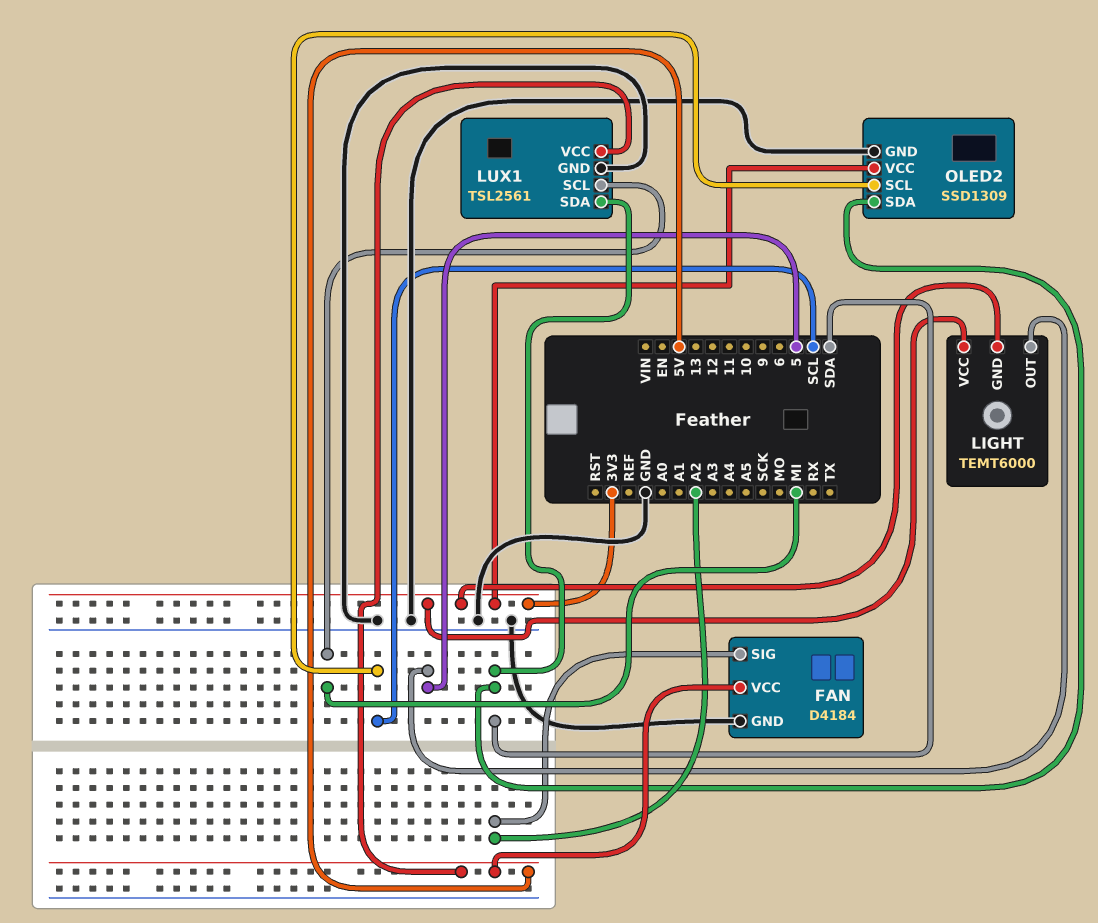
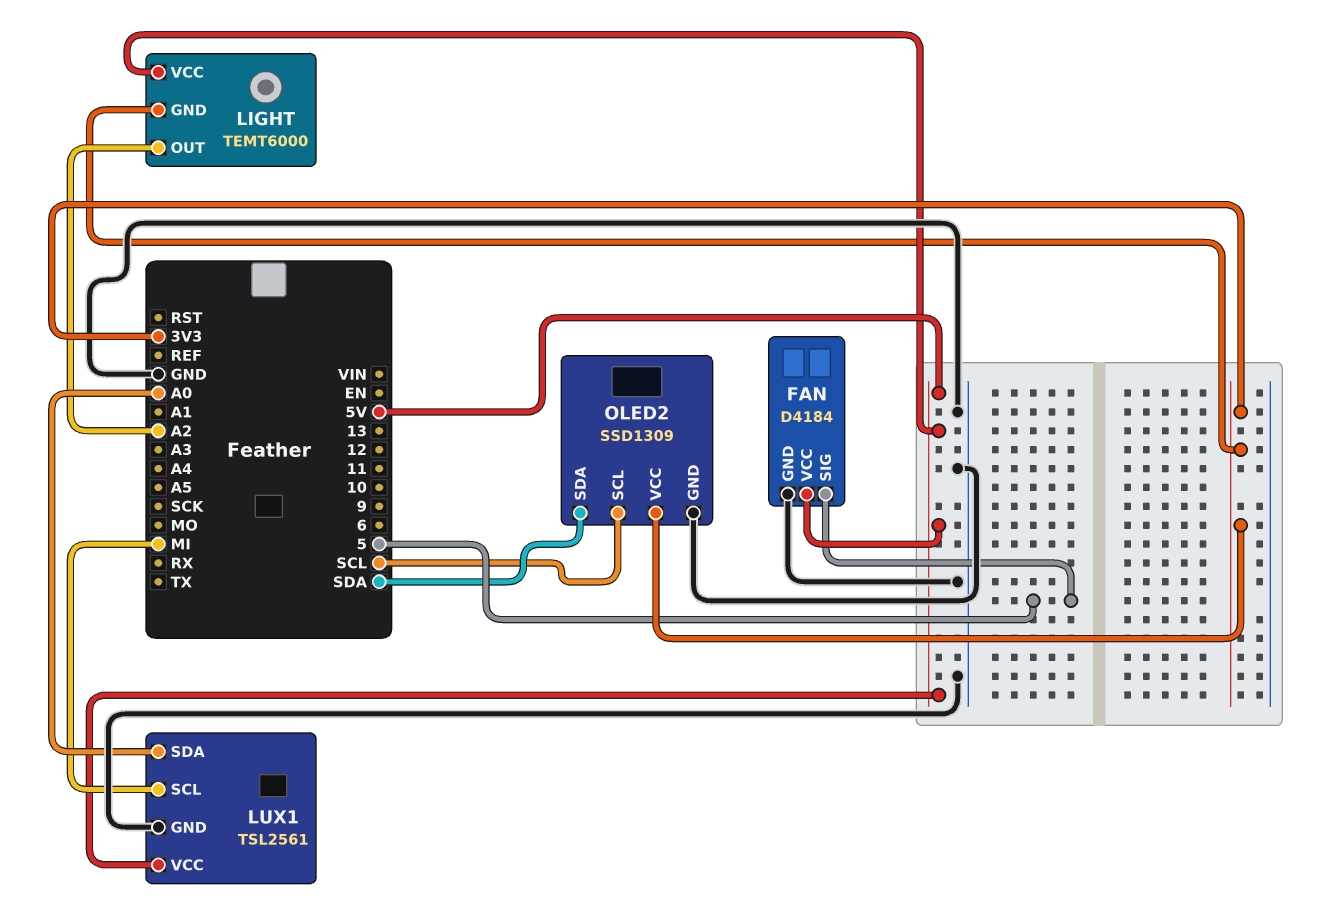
FAN pin SIG: A2 -> 5
LIGHT pin OUT: 5 -> A2
LIGHT pin VCC: 3V3 -> 5V
LUX1 pin SDA: SDA -> A0

